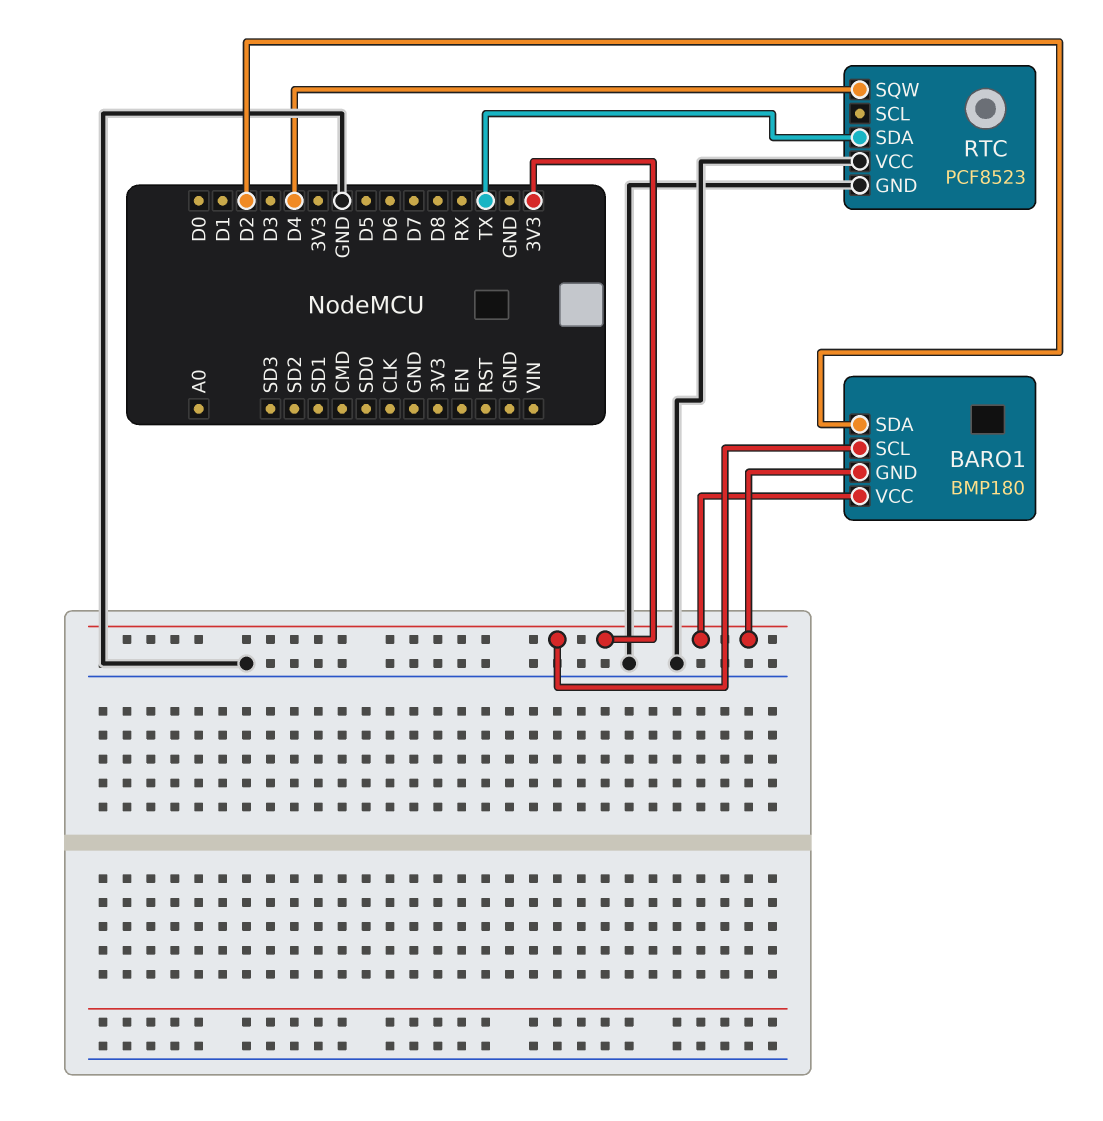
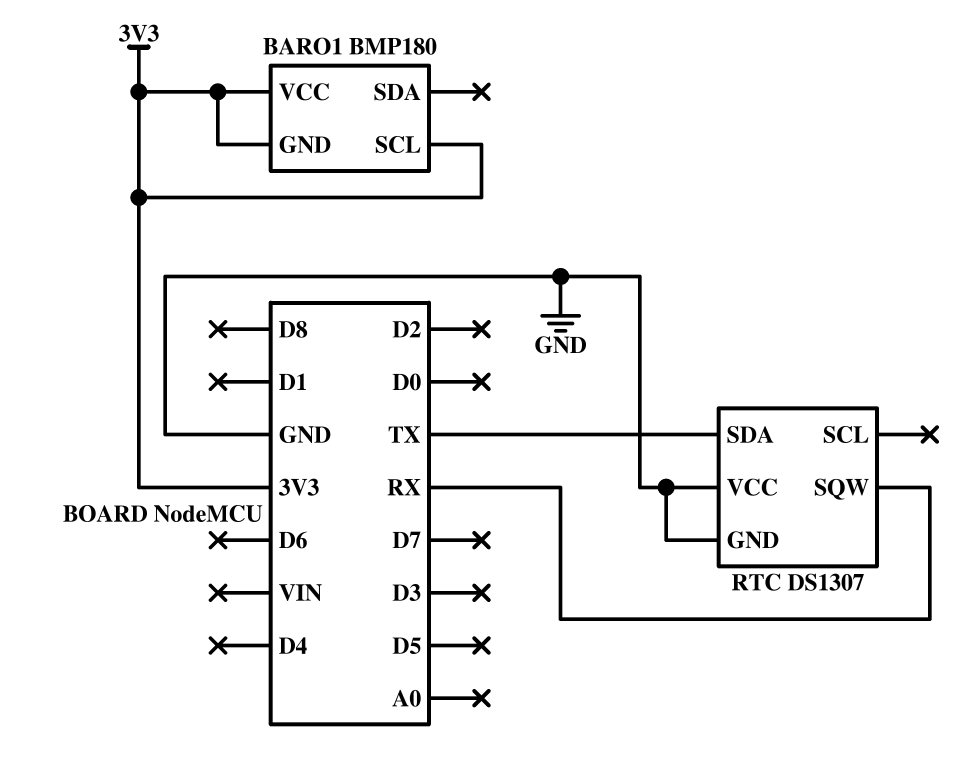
BARO1 pin SDA: D2 -> none
RTC: PCF8523 -> DS1307
RTC pin SQW: D4 -> RX

